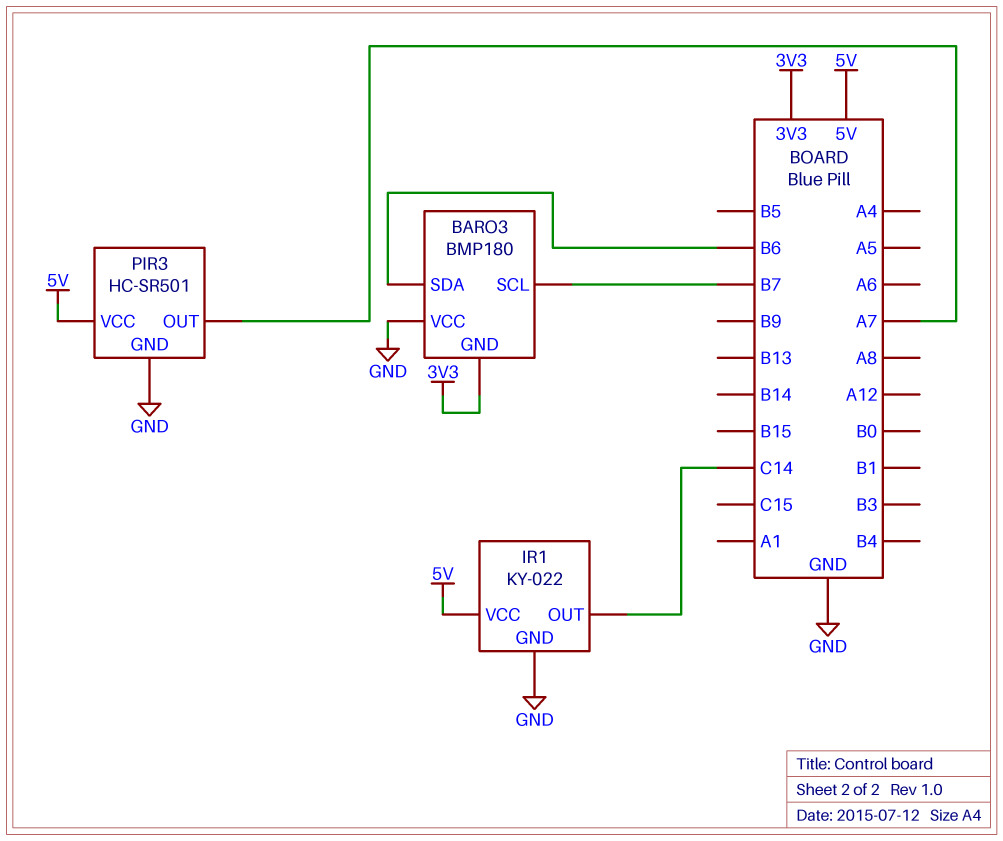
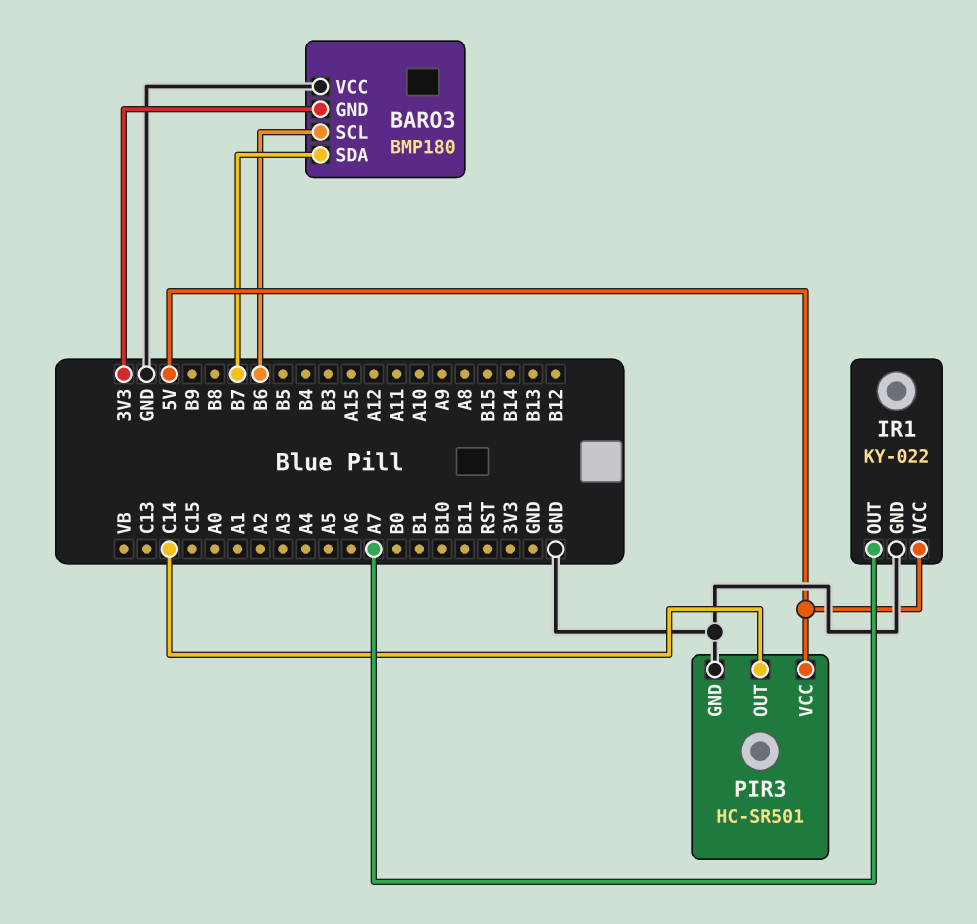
BARO3 pin SCL: B7 -> B6
BARO3 pin SDA: B6 -> B7
IR1 pin OUT: C14 -> A7
PIR3 pin OUT: A7 -> C14

